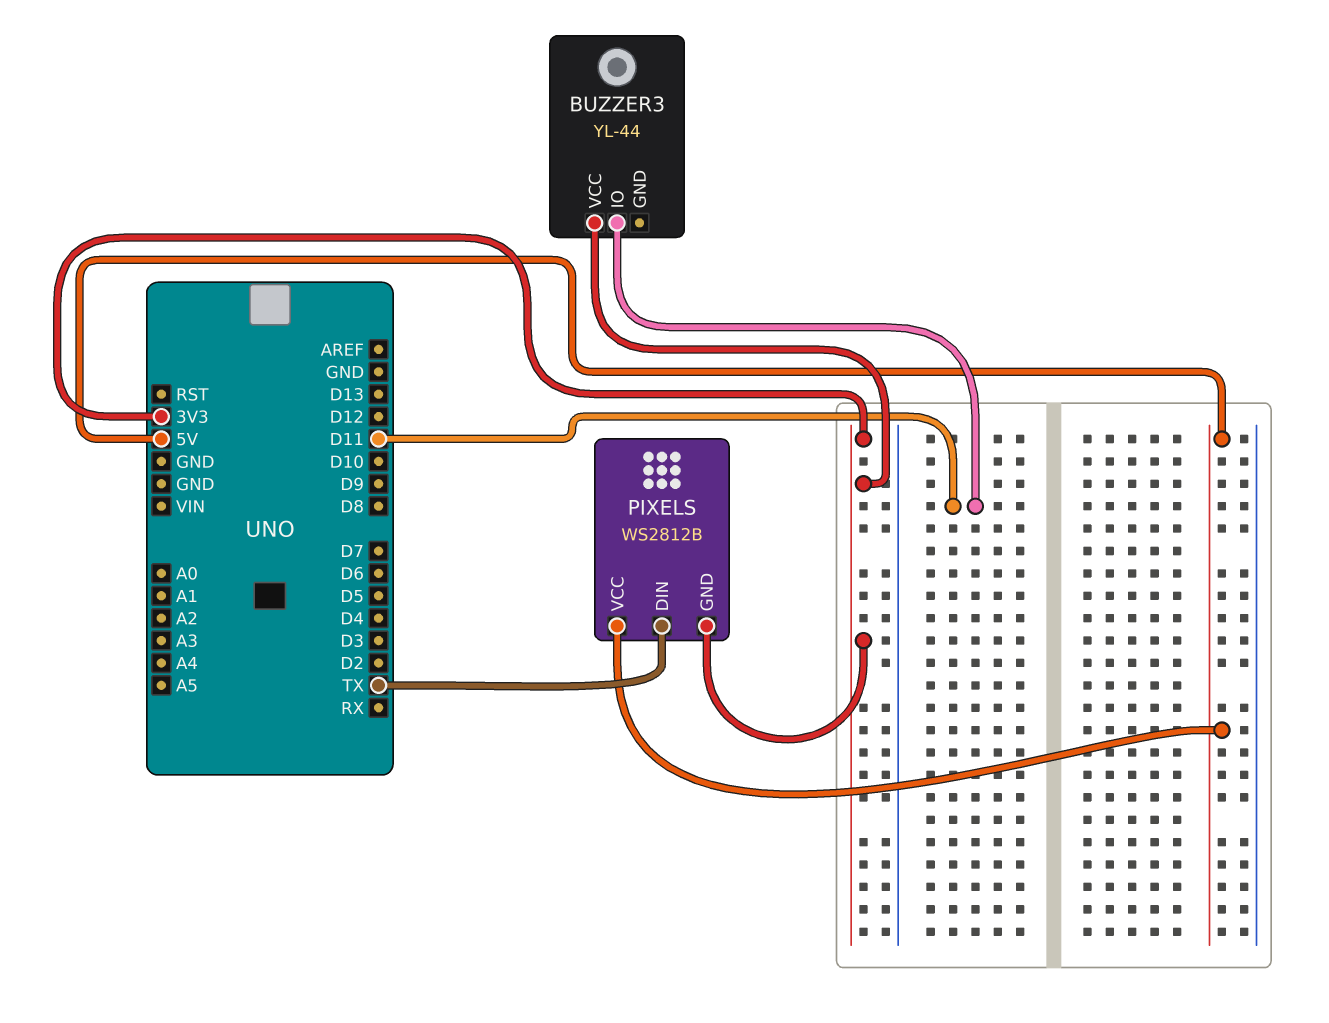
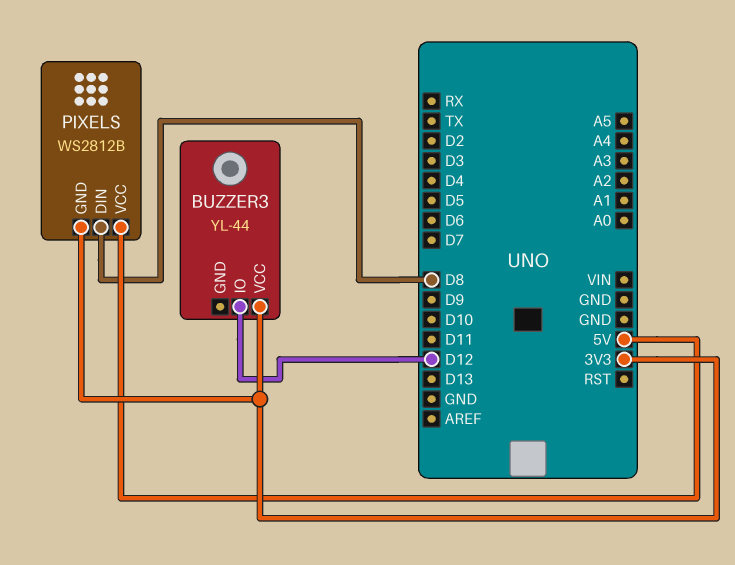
BUZZER3 pin IO: D11 -> D12
PIXELS pin DIN: TX -> D8

